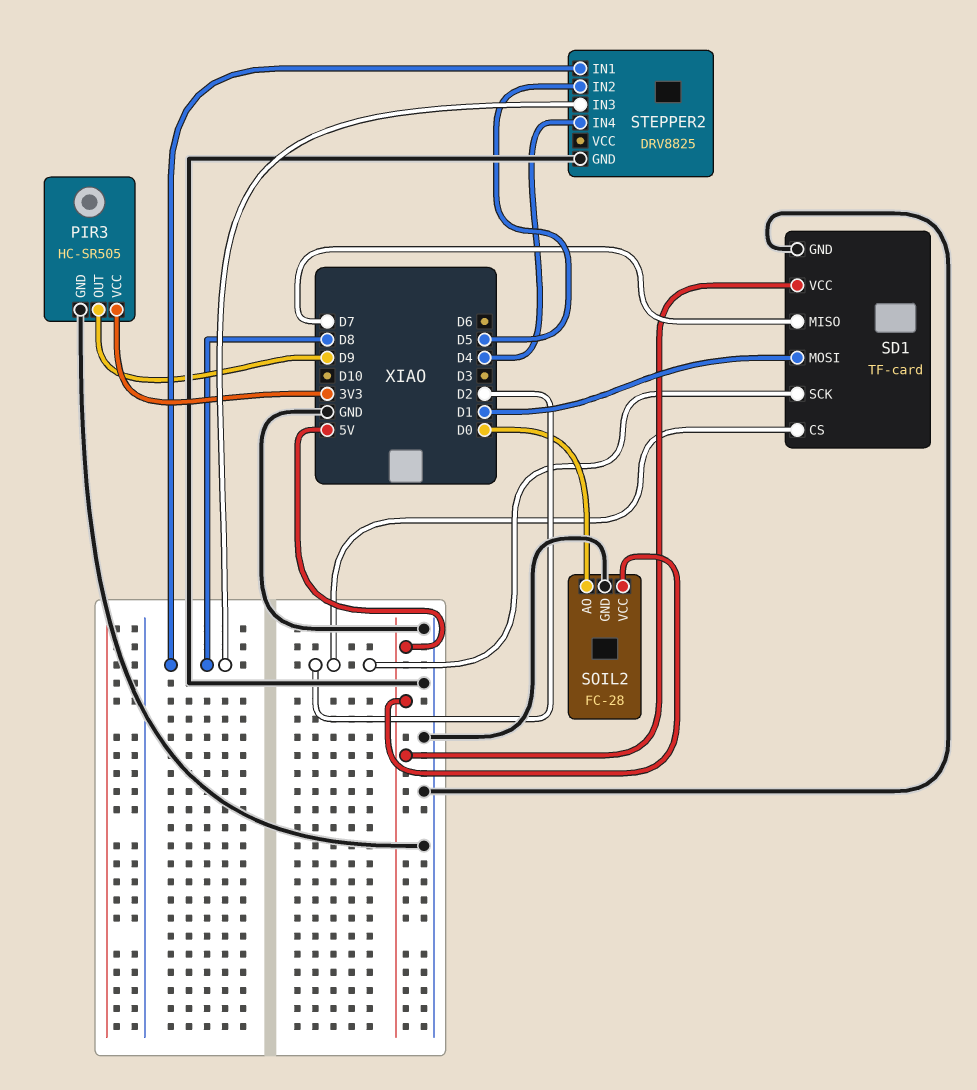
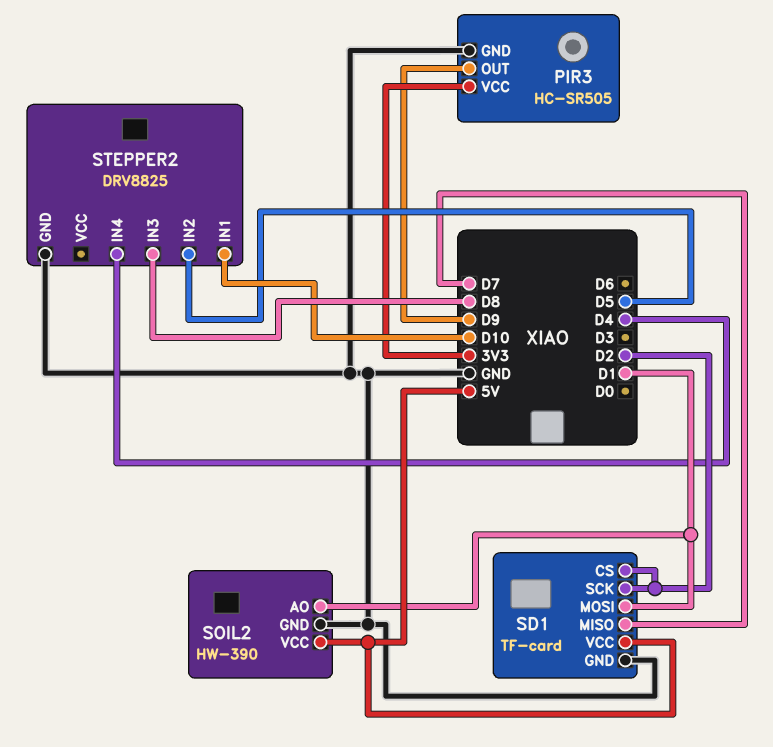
SOIL2: FC-28 -> HW-390
SOIL2 pin AO: D0 -> D1
STEPPER2 pin IN1: D8 -> D10

